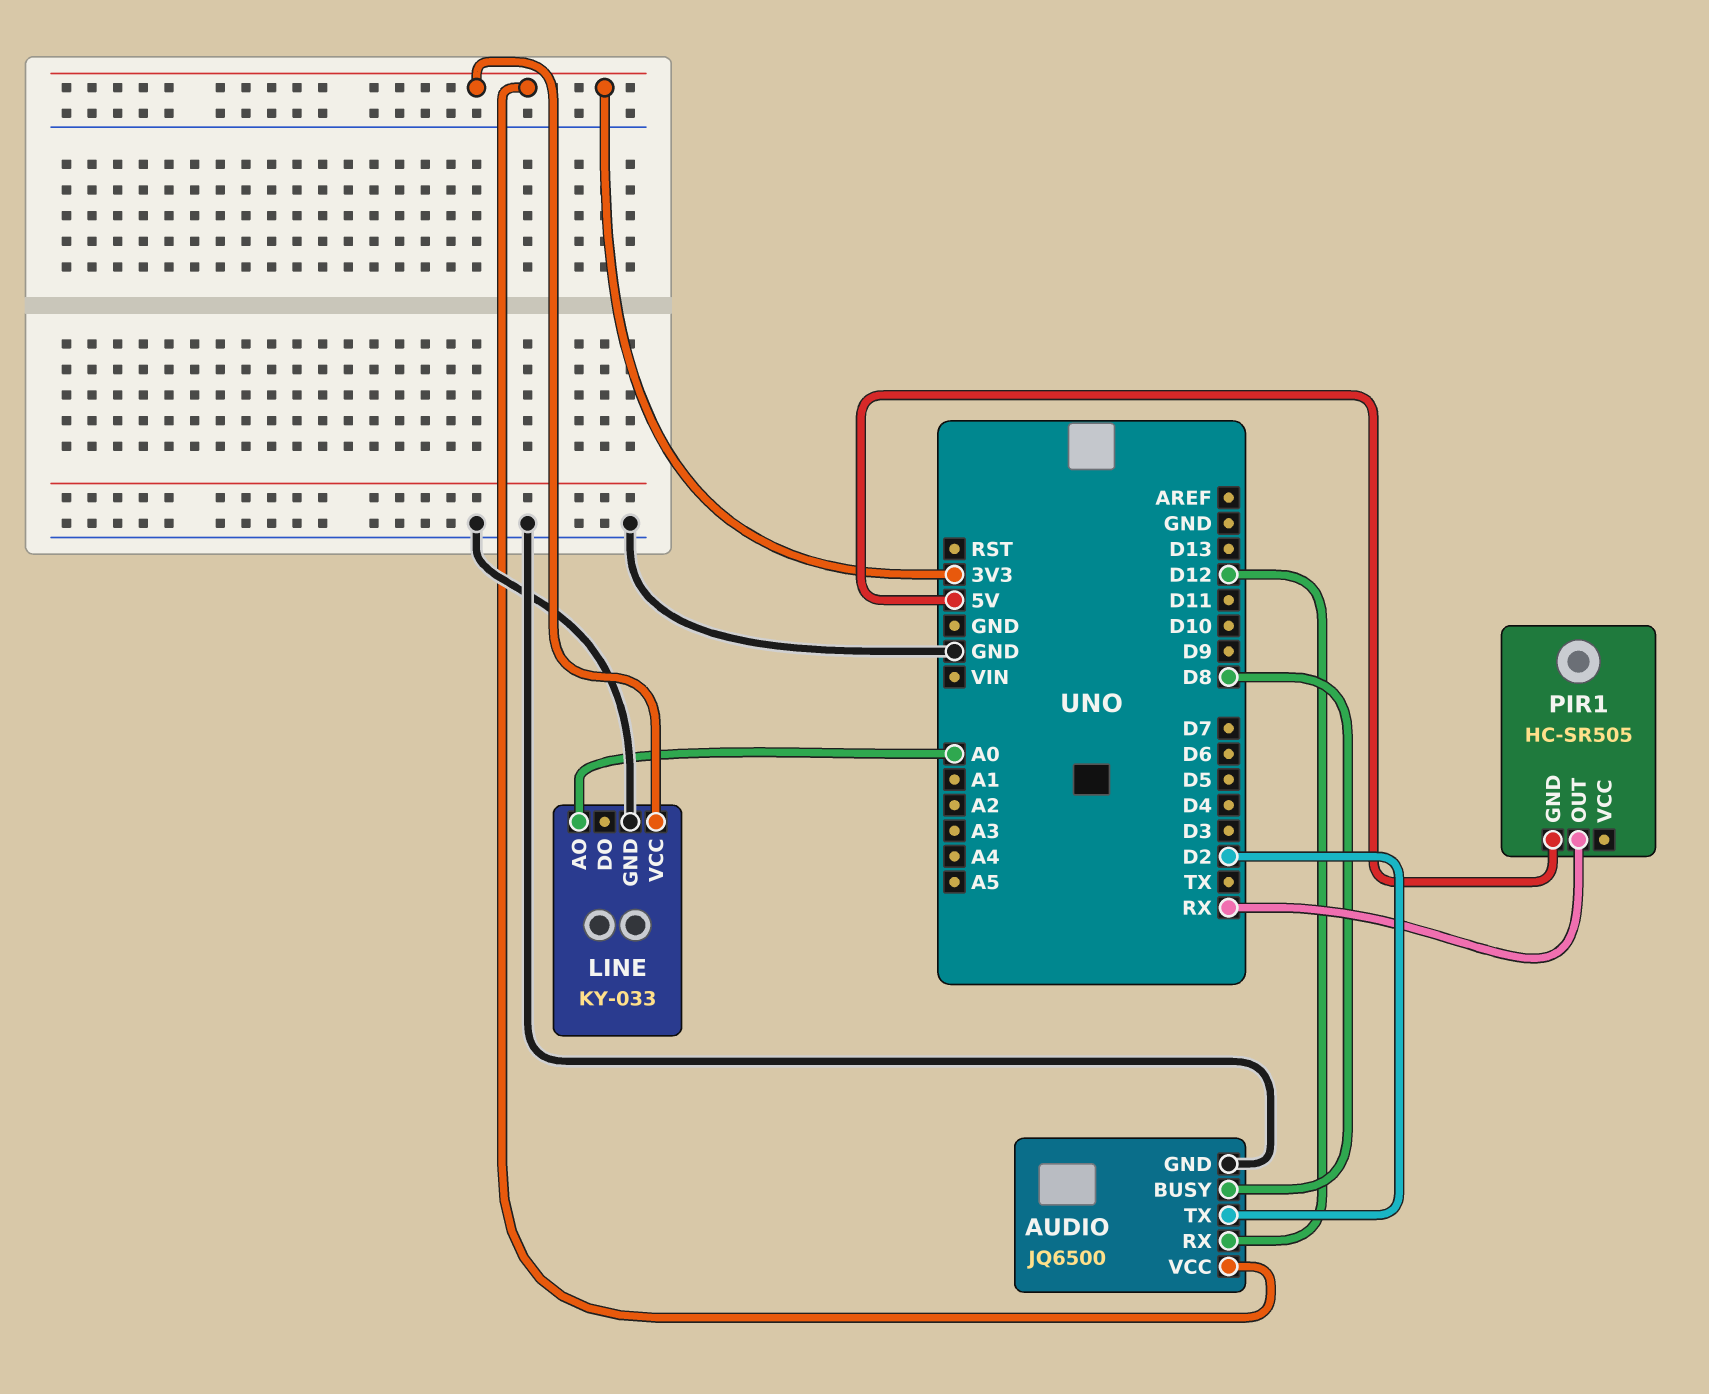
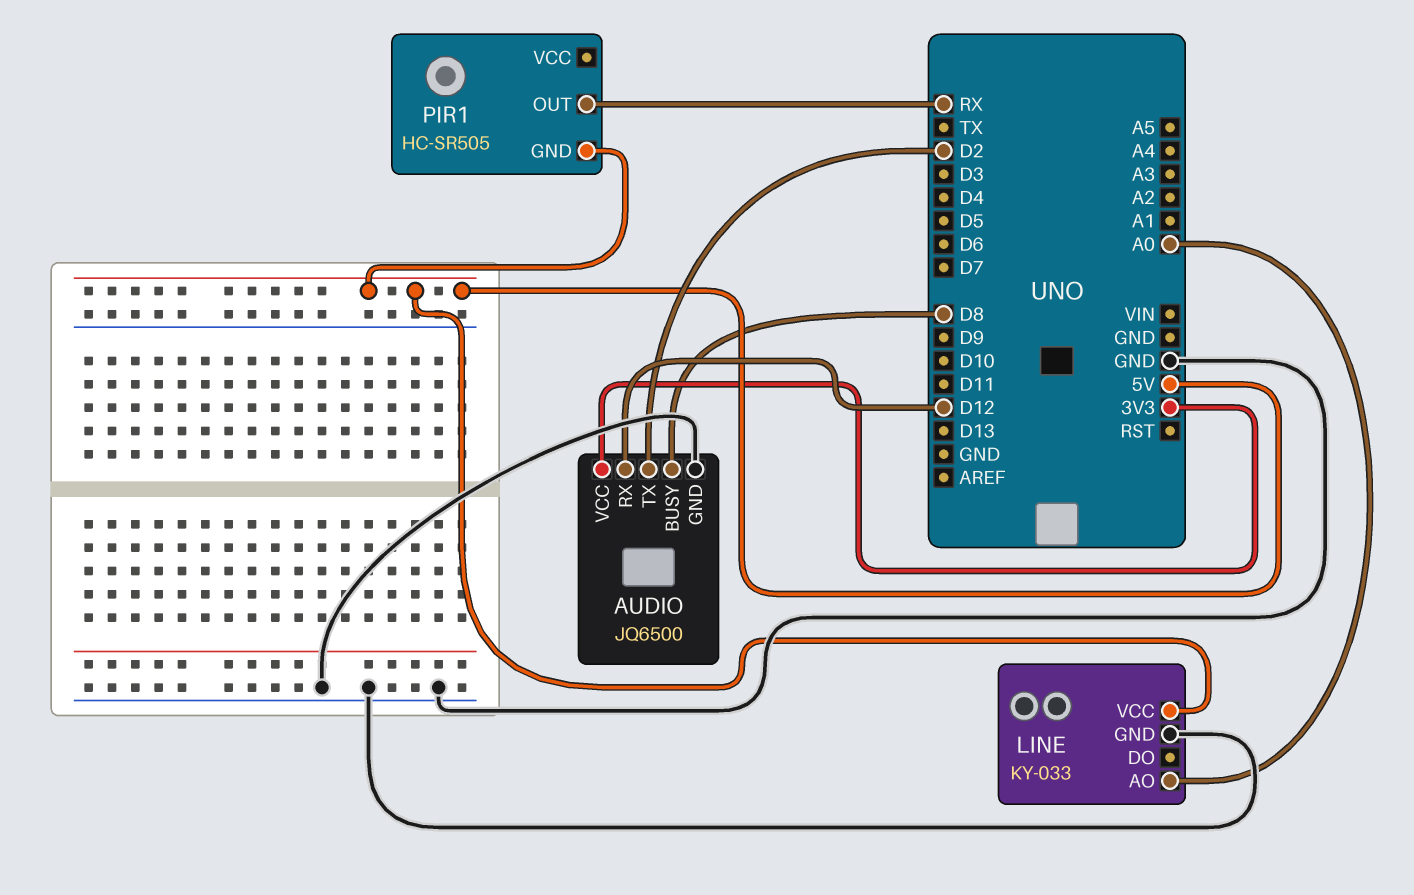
LINE pin VCC: 3V3 -> 5V

